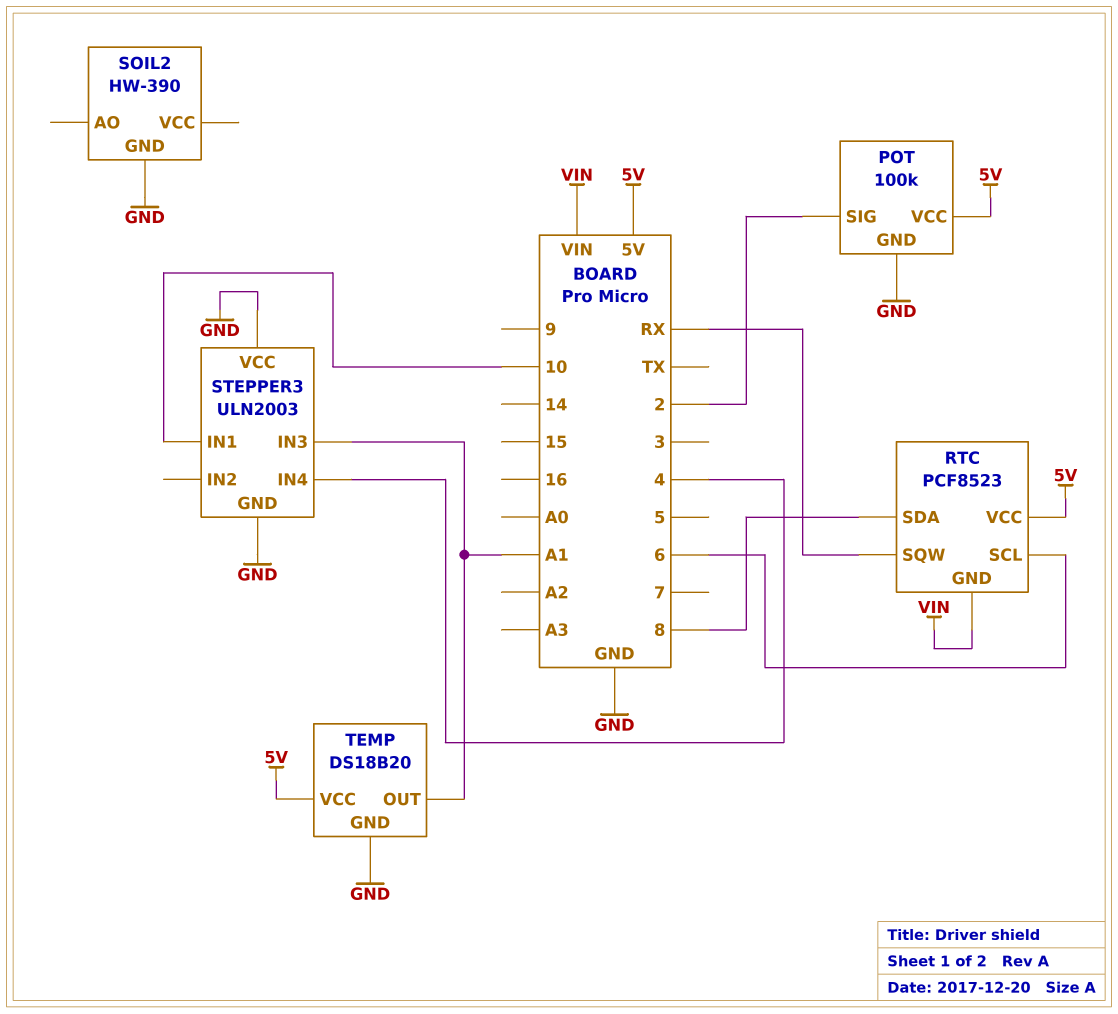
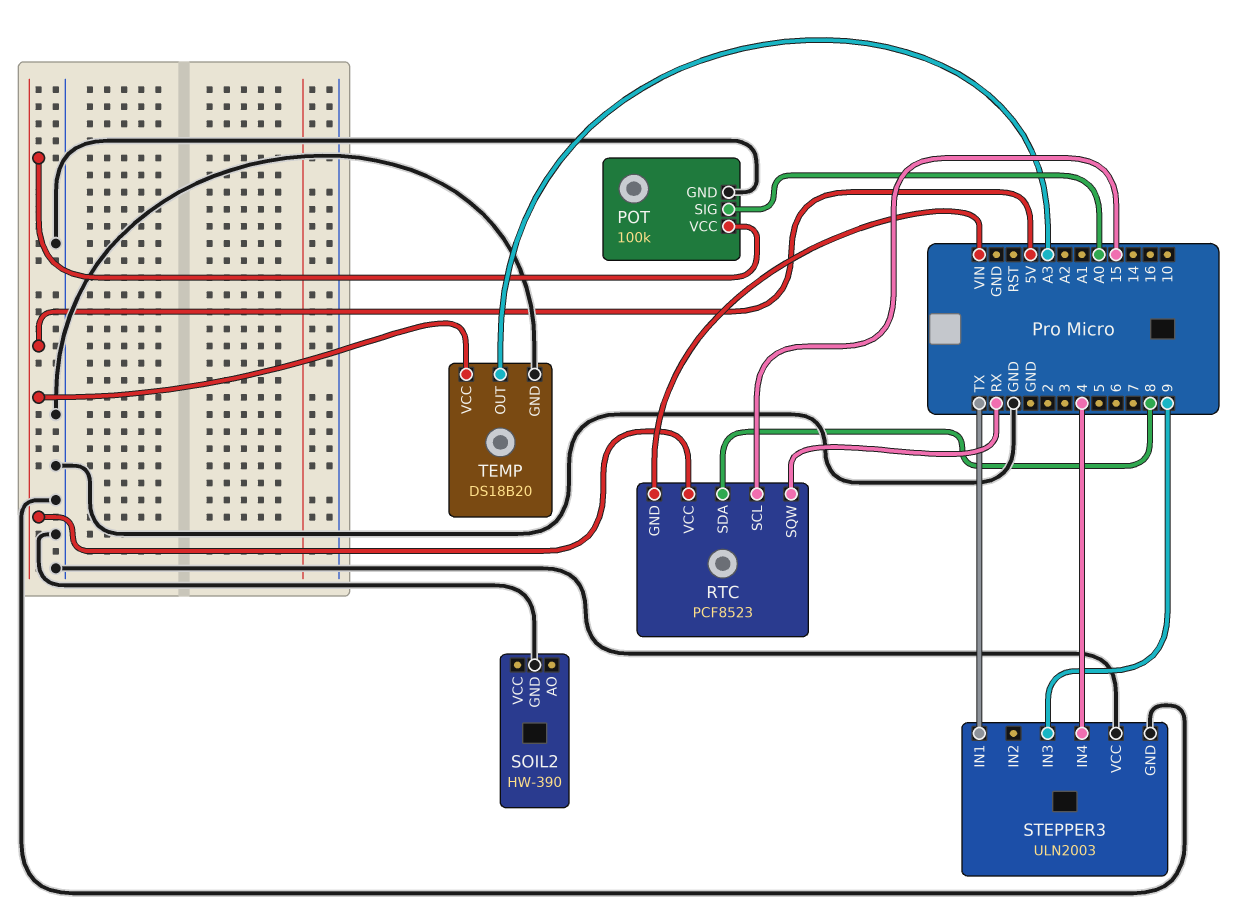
POT pin SIG: 2 -> A0
RTC pin SCL: 6 -> 15
STEPPER3 pin IN1: 10 -> TX
STEPPER3 pin IN3: A1 -> 9
TEMP pin OUT: A1 -> A3

